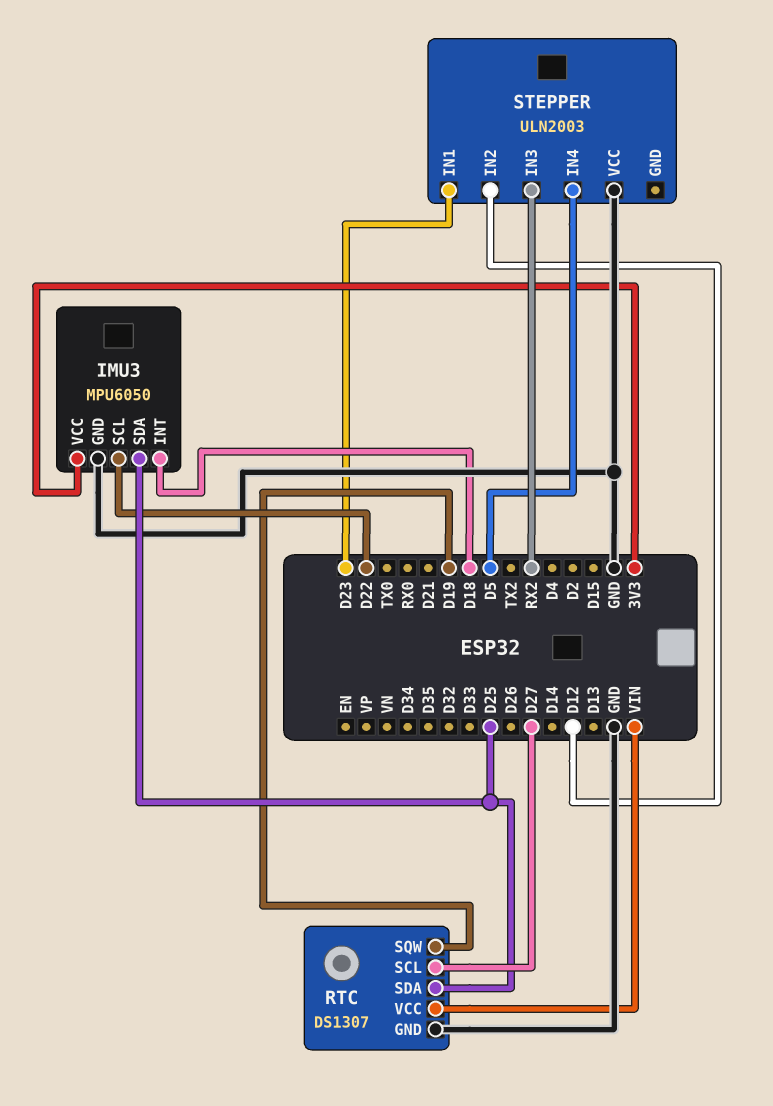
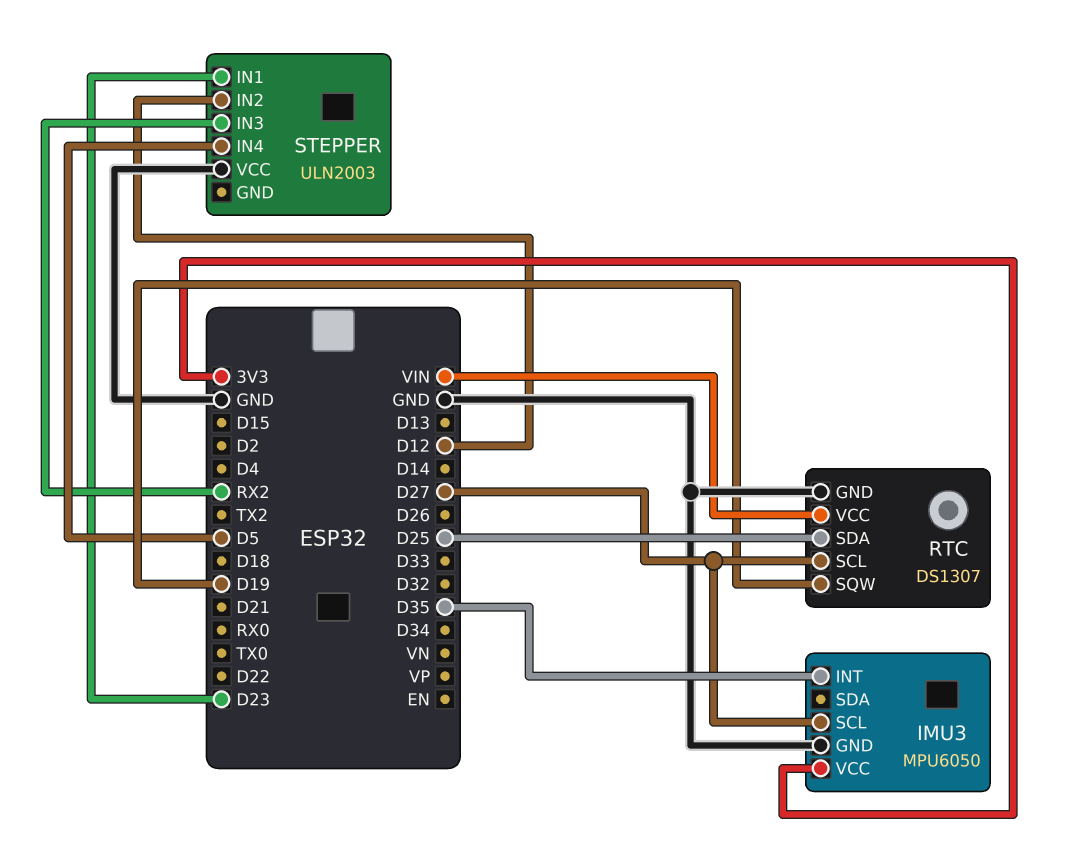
IMU3 pin INT: D18 -> D35
IMU3 pin SCL: D22 -> D27
IMU3 pin SDA: D25 -> none

